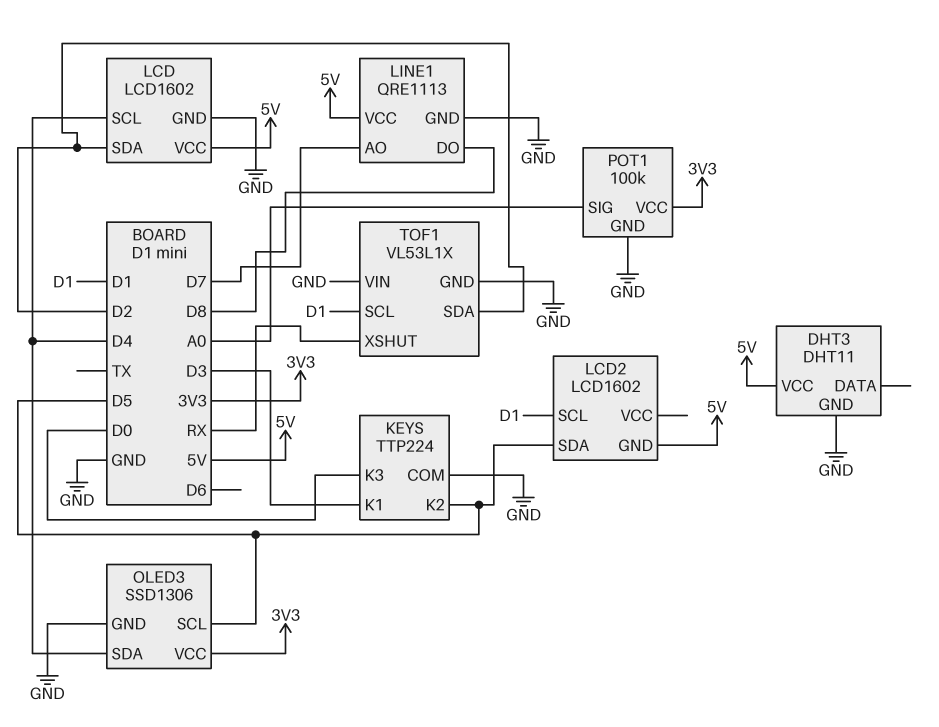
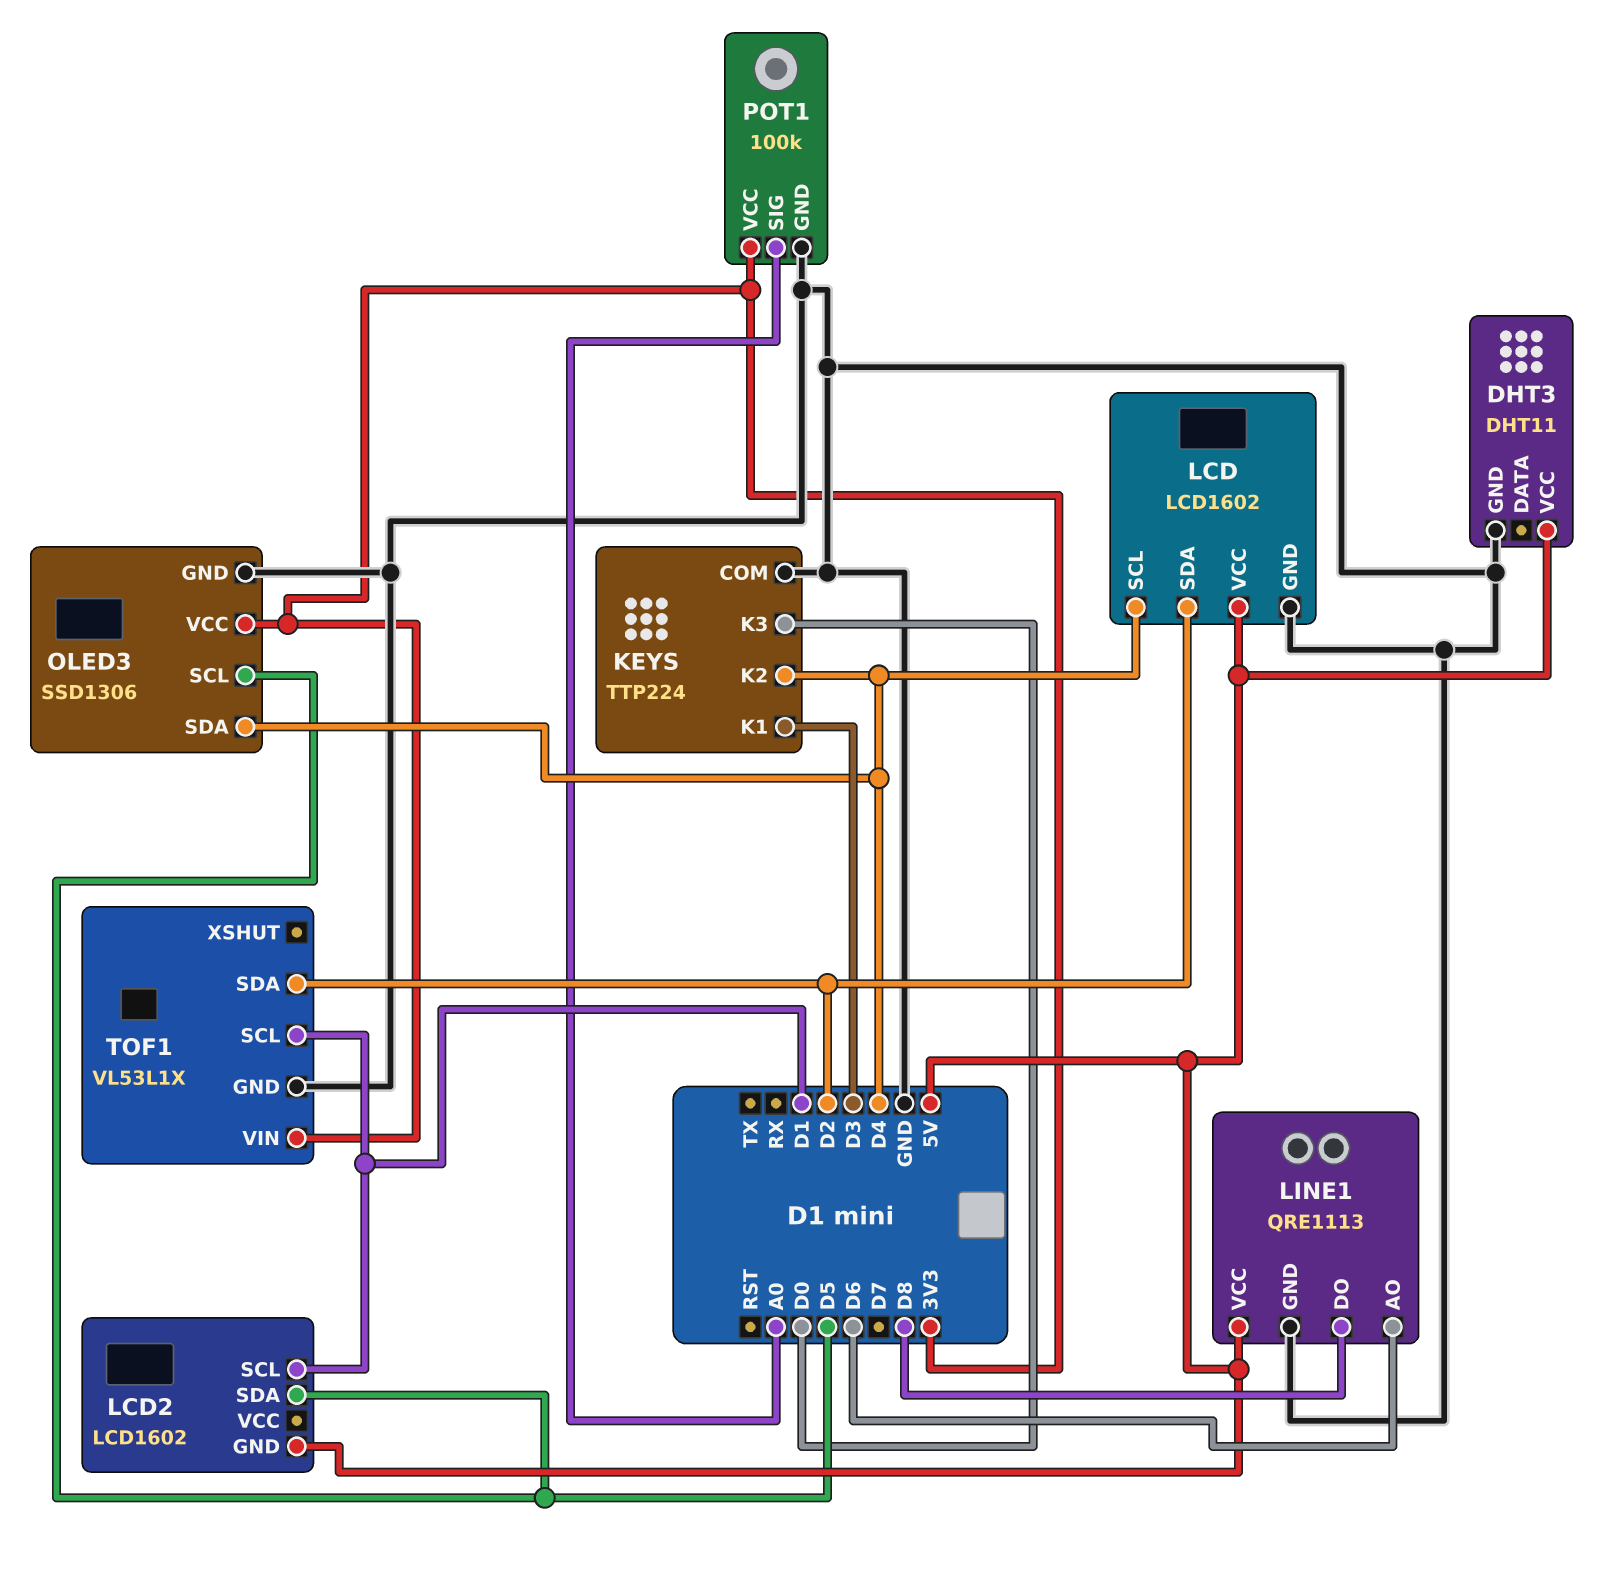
KEYS pin K2: D5 -> D4
LINE1 pin AO: D7 -> D6
TOF1 pin VIN: GND -> 3V3
TOF1 pin XSHUT: RX -> none

